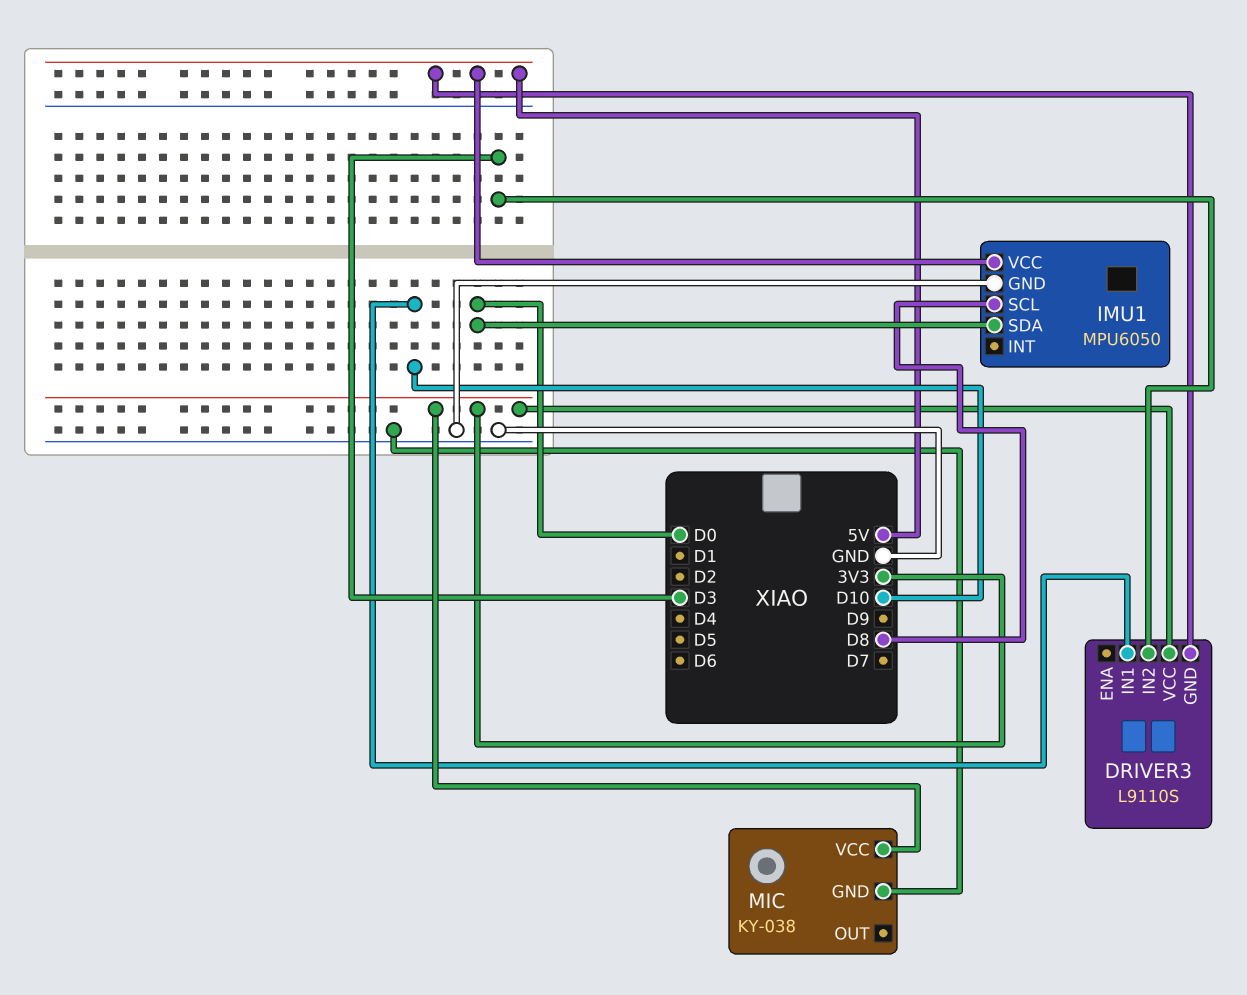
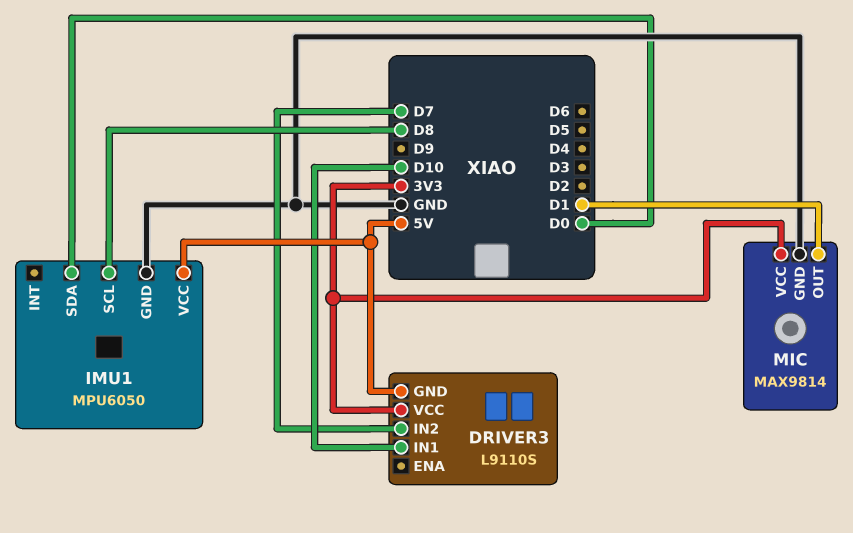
DRIVER3 pin IN2: D3 -> D7
MIC: KY-038 -> MAX9814
MIC pin OUT: none -> D1

